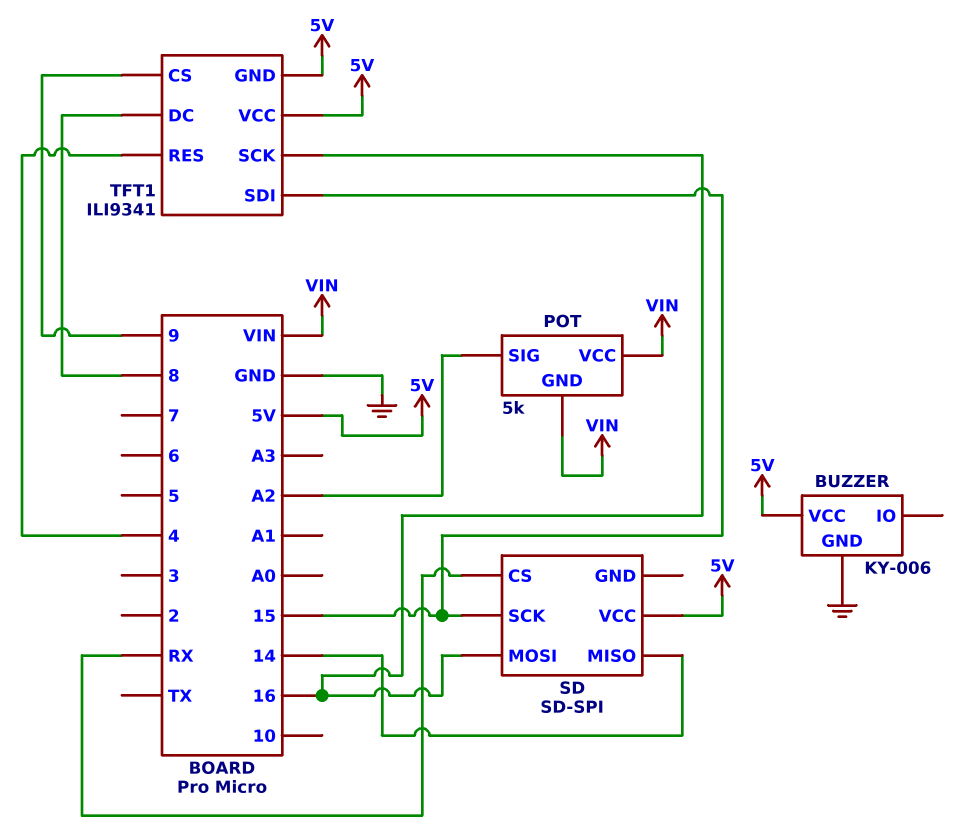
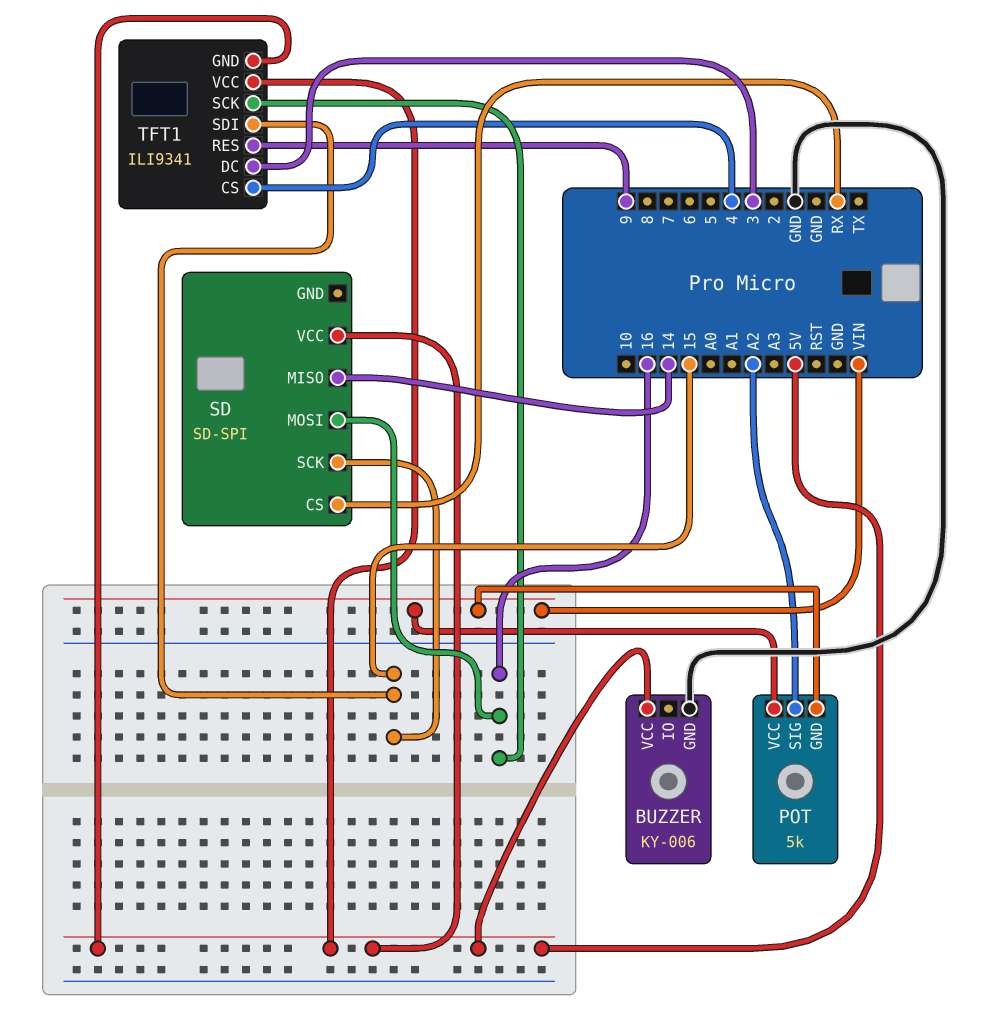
TFT1 pin CS: 9 -> 4
TFT1 pin DC: 8 -> 3
TFT1 pin RES: 4 -> 9

